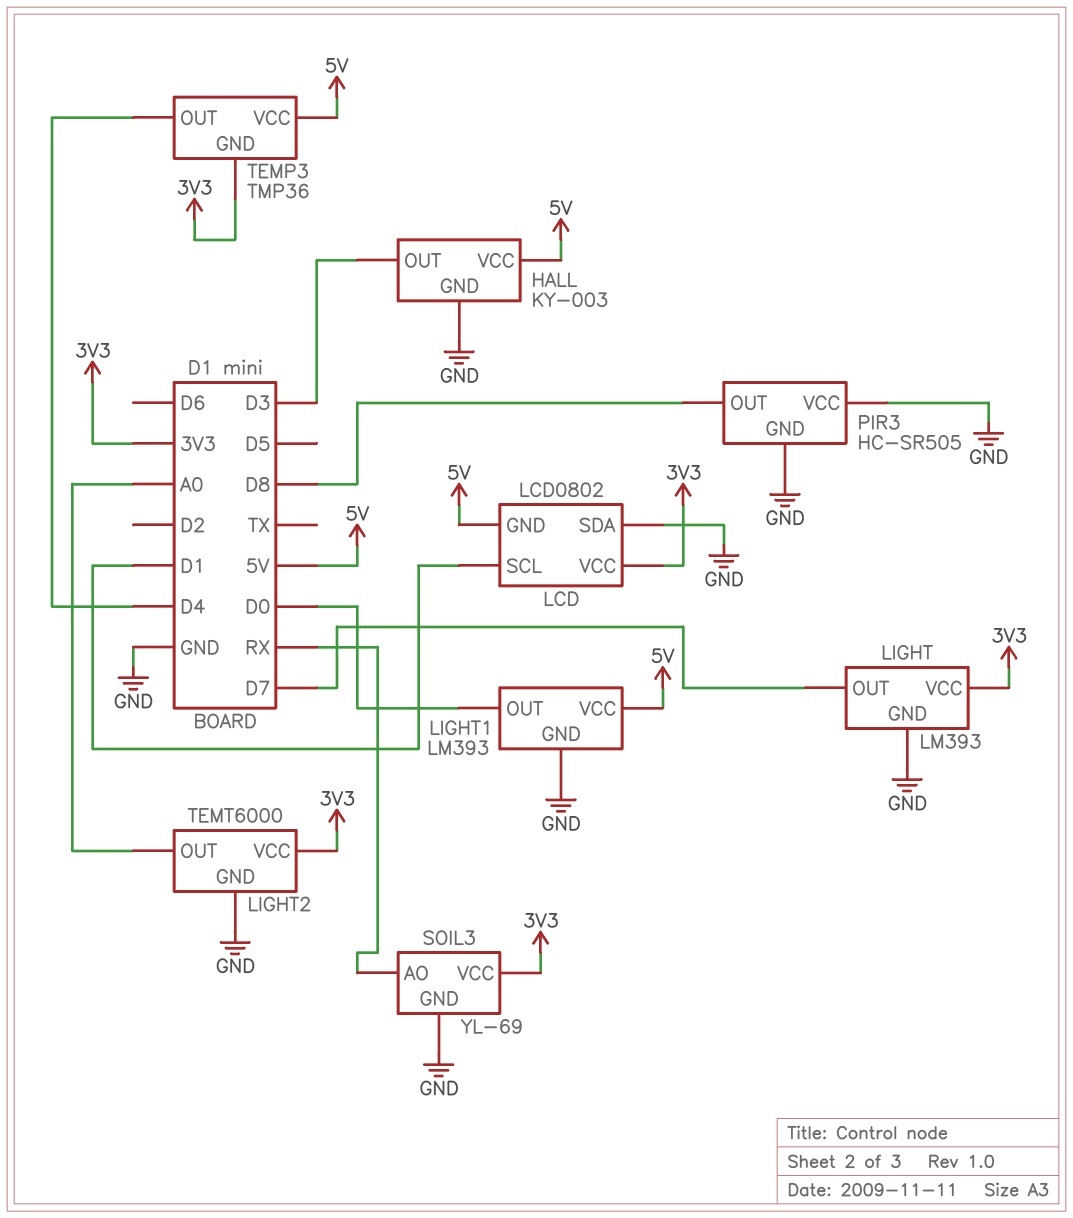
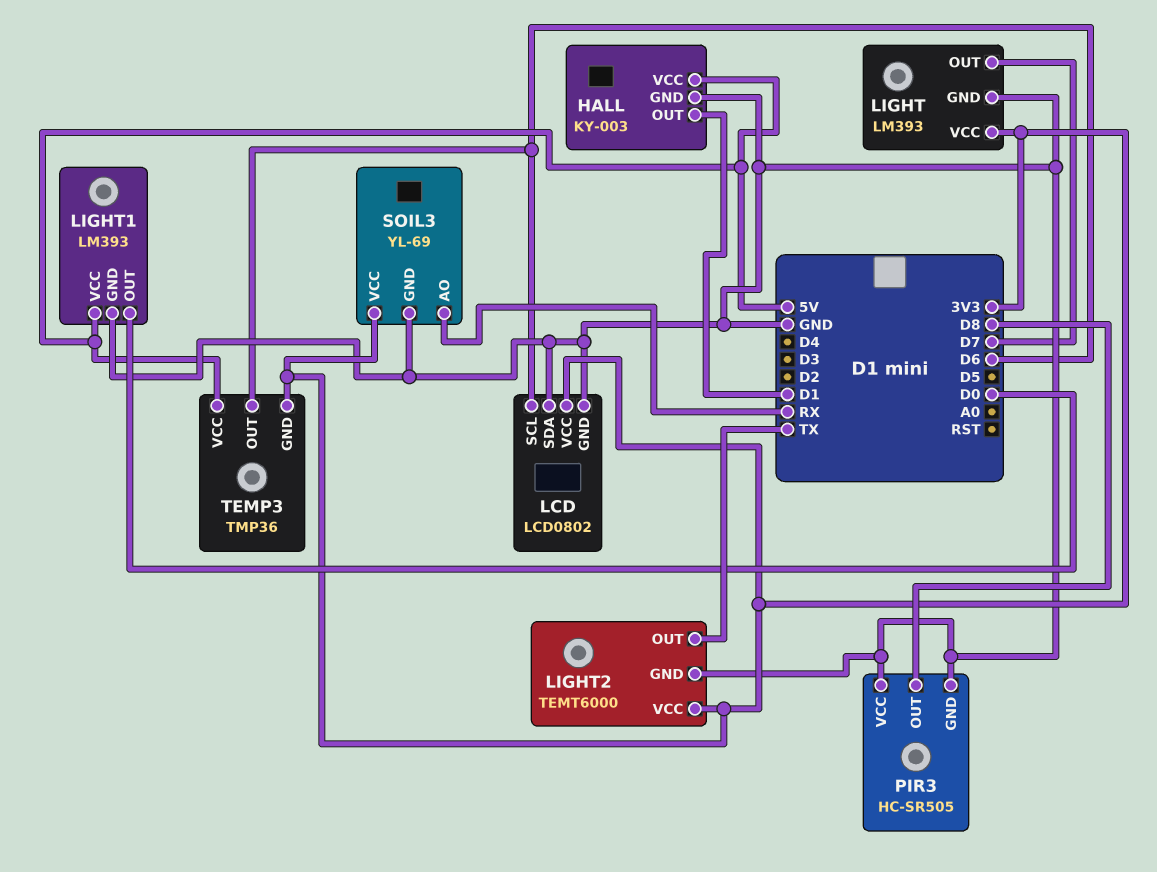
HALL pin OUT: D3 -> D1
LCD pin GND: 5V -> GND
LCD pin SCL: D1 -> D6
LIGHT2 pin OUT: A0 -> TX
TEMP3 pin OUT: D4 -> D6

